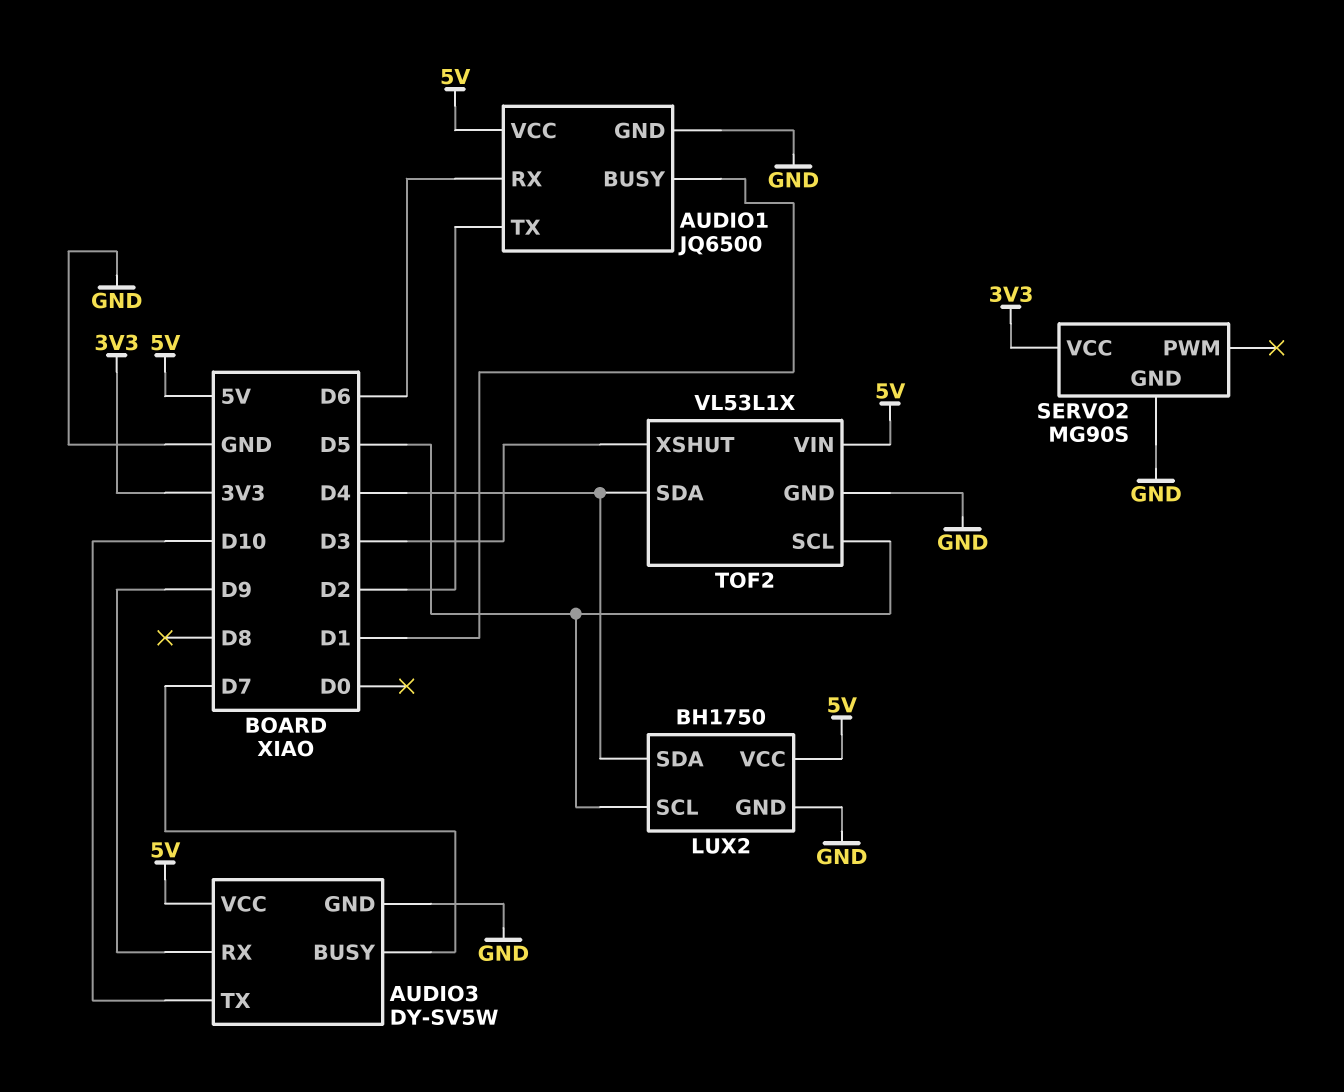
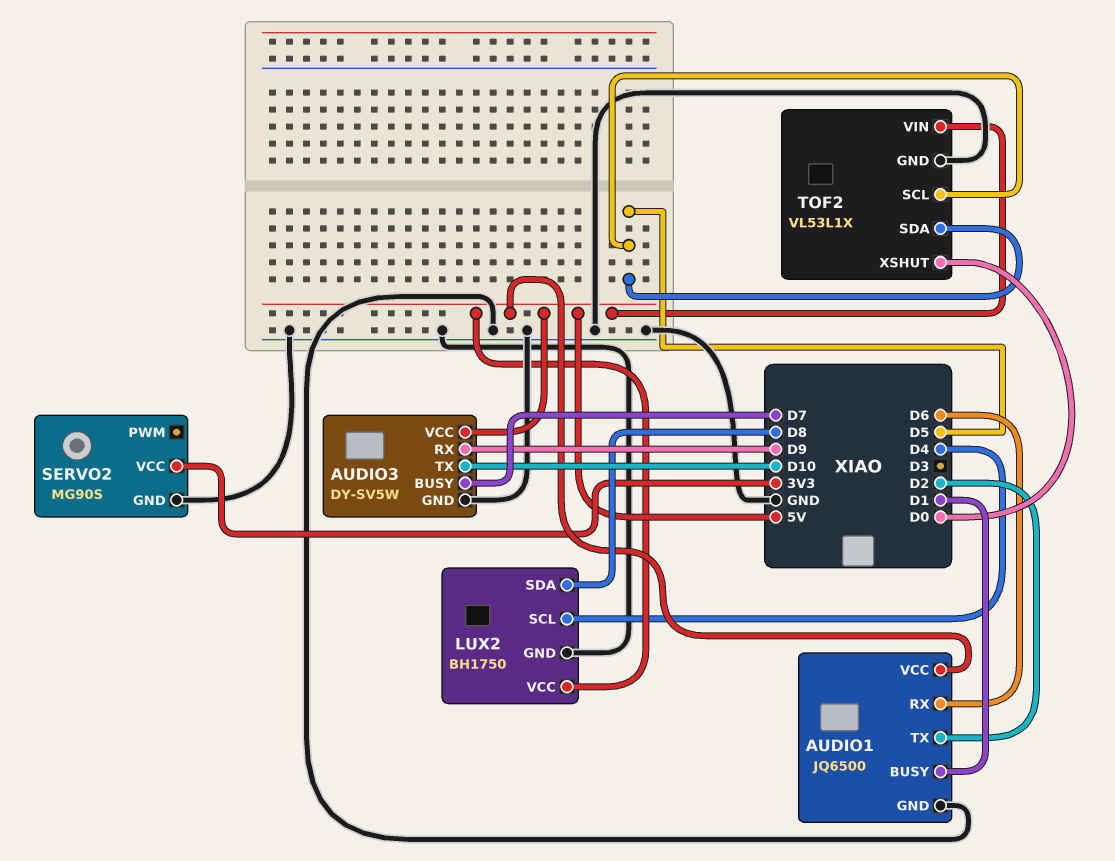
LUX2 pin SCL: D5 -> D4
LUX2 pin SDA: D4 -> D8
TOF2 pin SDA: D4 -> D5
TOF2 pin XSHUT: D3 -> D0

